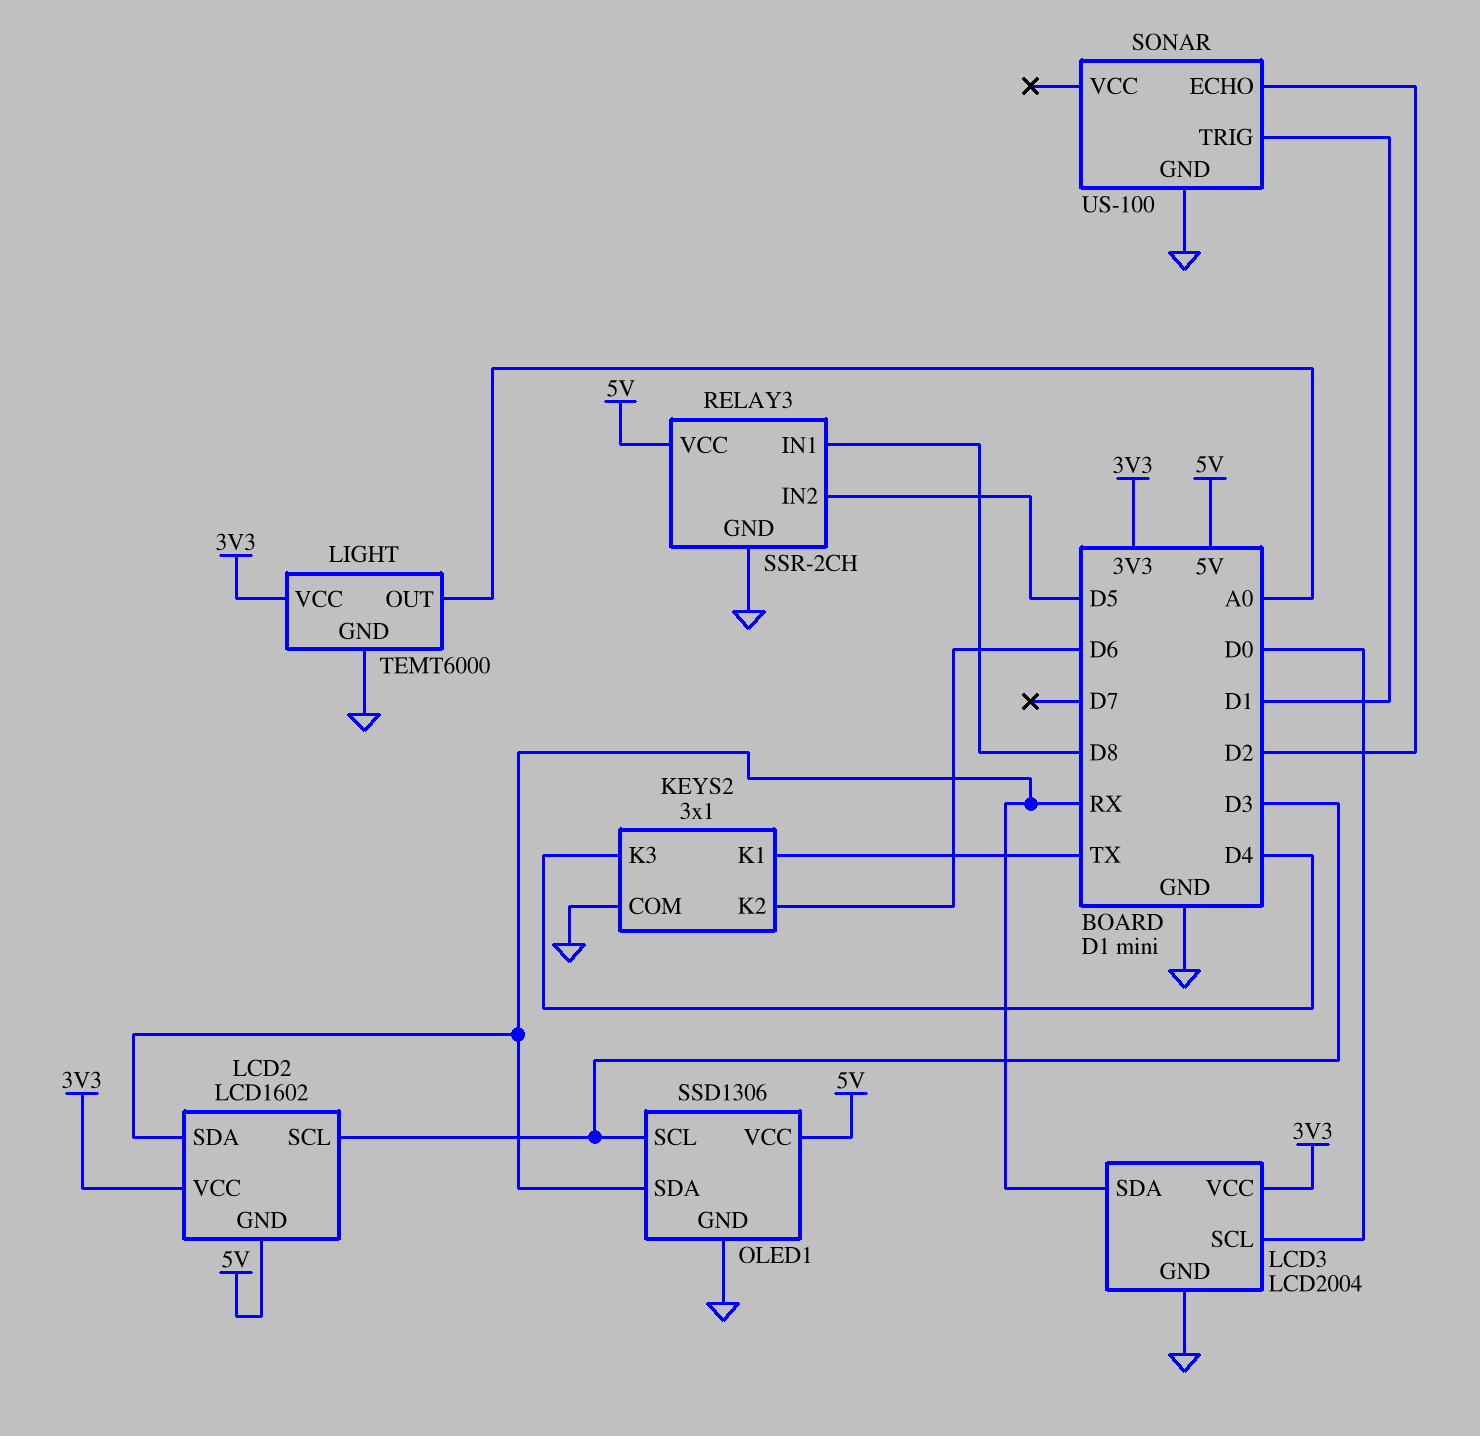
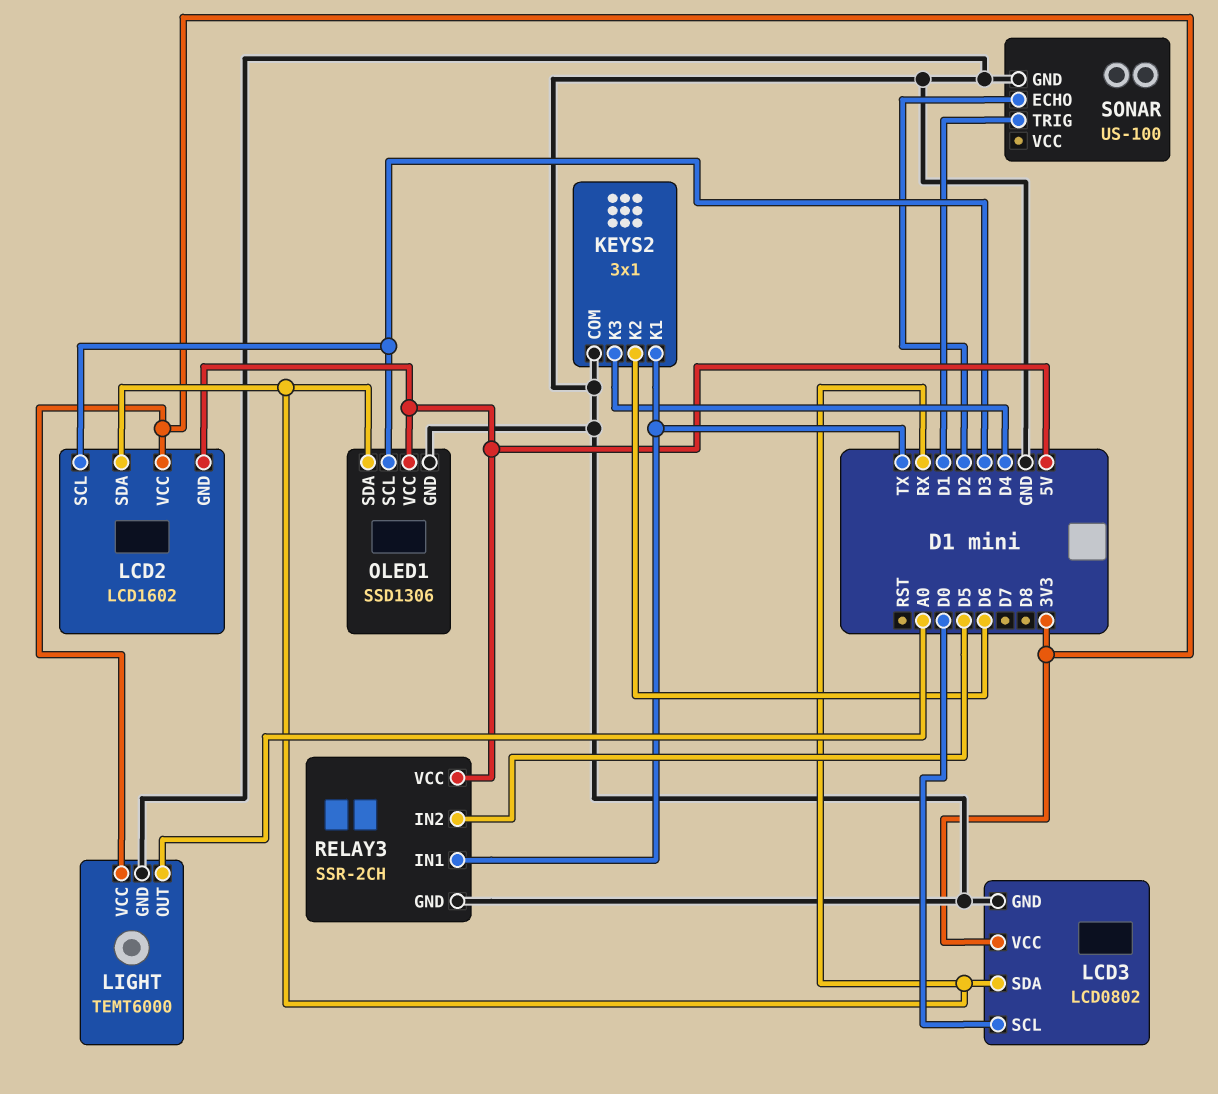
LCD3: LCD2004 -> LCD0802
RELAY3 pin IN1: D8 -> TX

